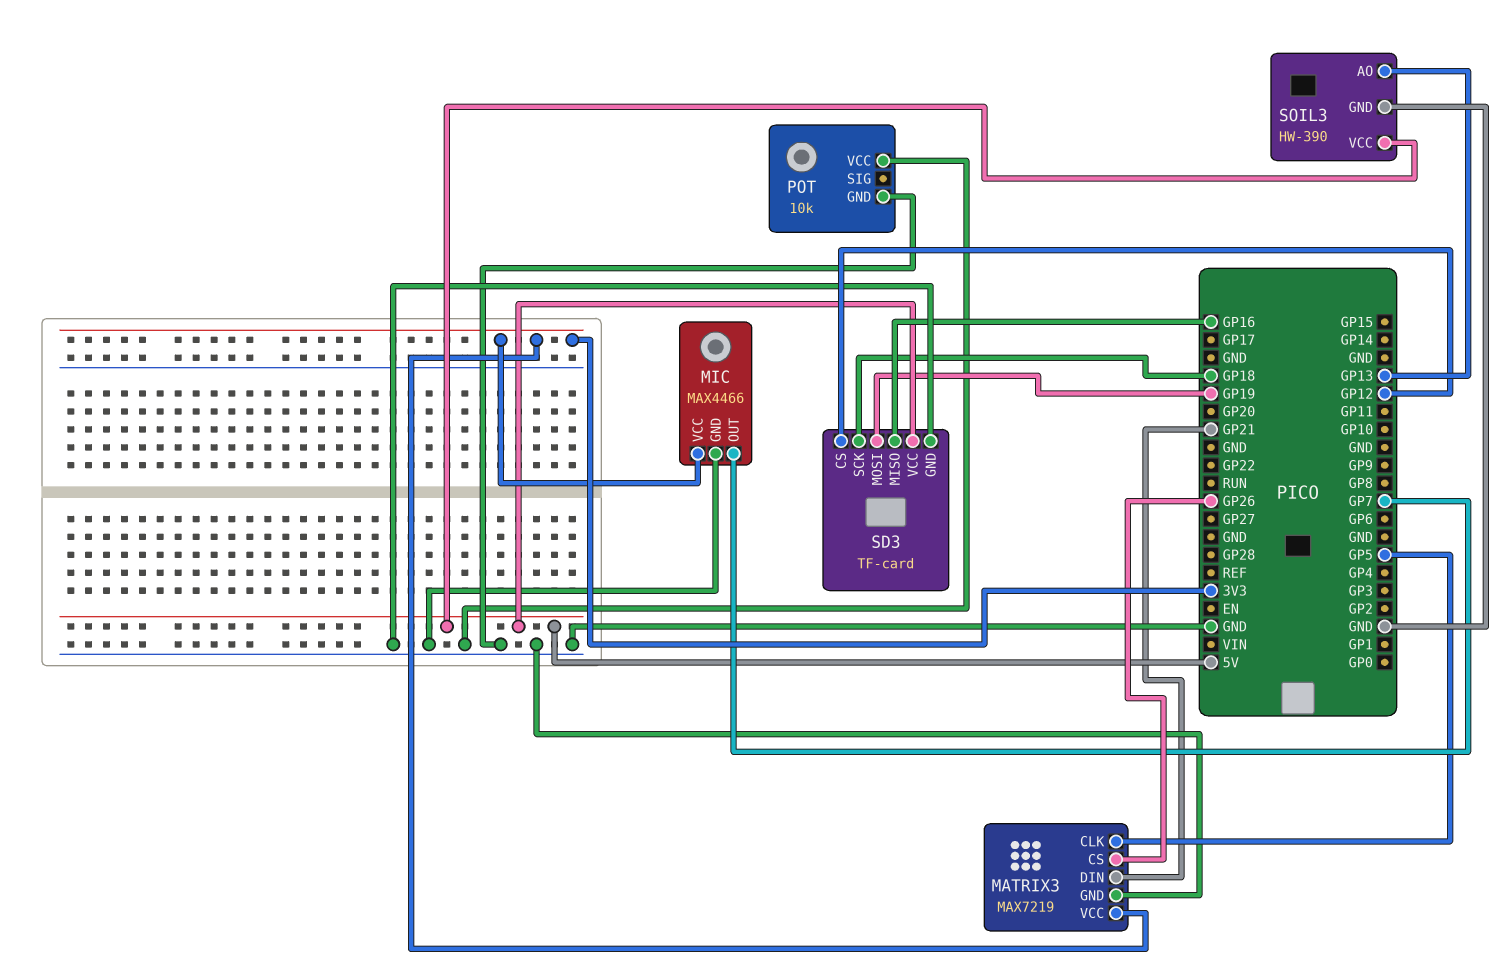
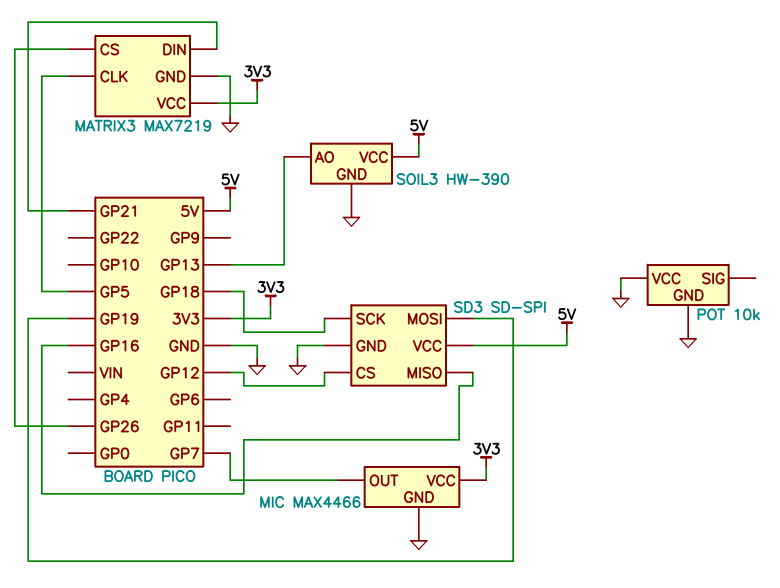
SD3: TF-card -> SD-SPI

